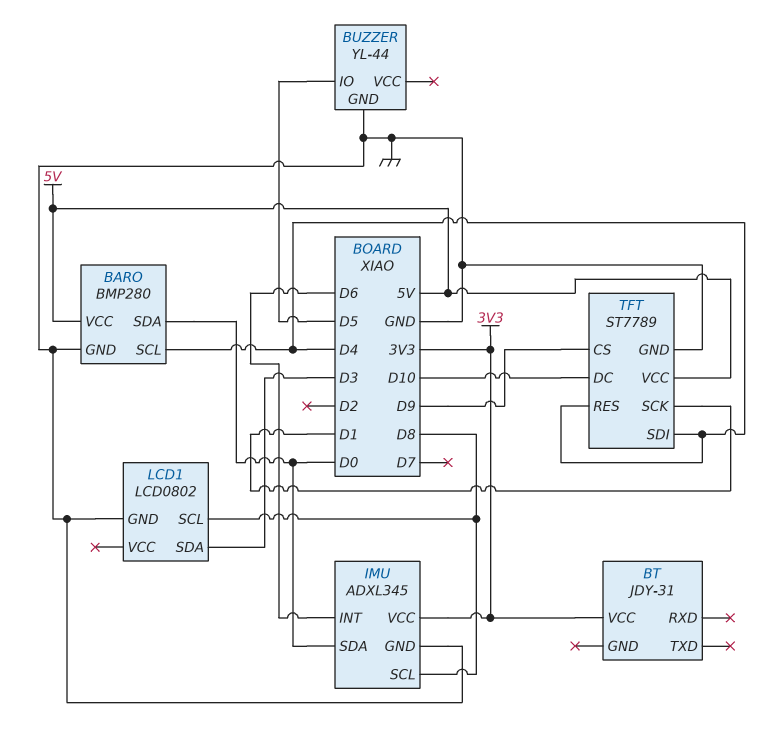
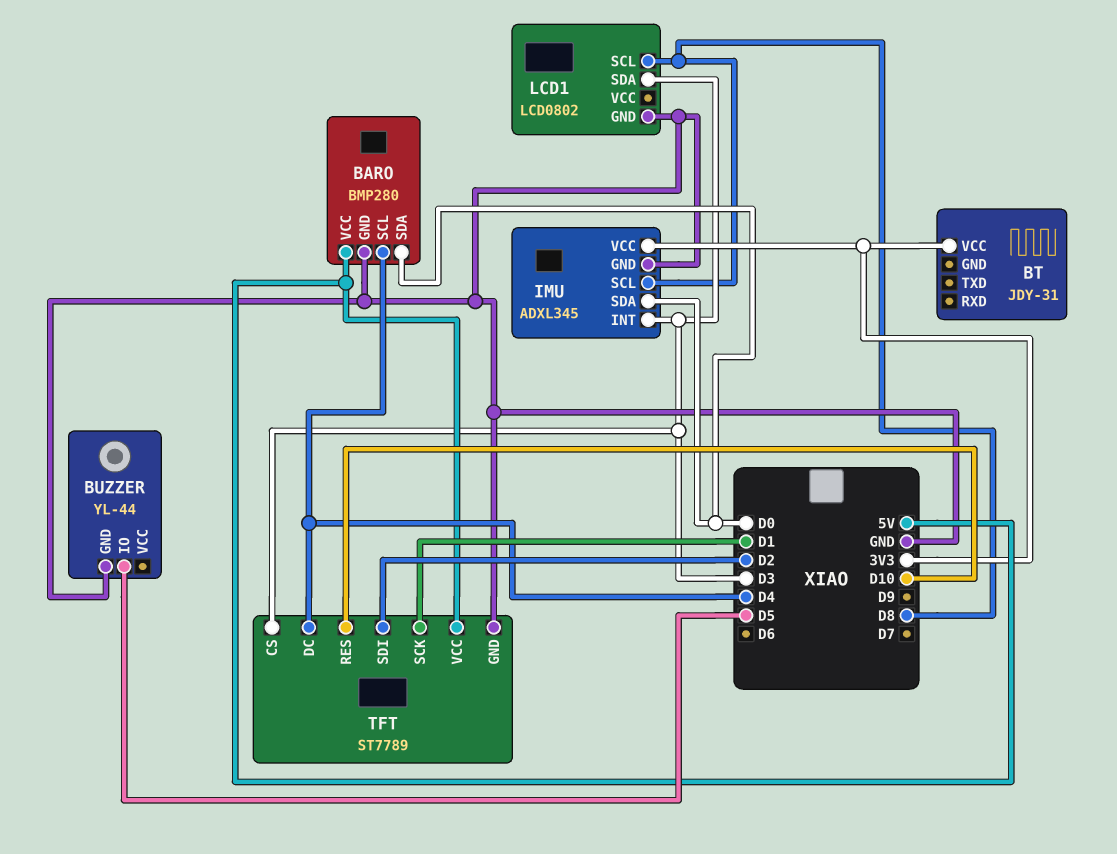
IMU pin INT: D6 -> D3
TFT pin CS: D9 -> D3
TFT pin DC: D10 -> D4
TFT pin RES: D4 -> D10
TFT pin SDI: D4 -> D2

